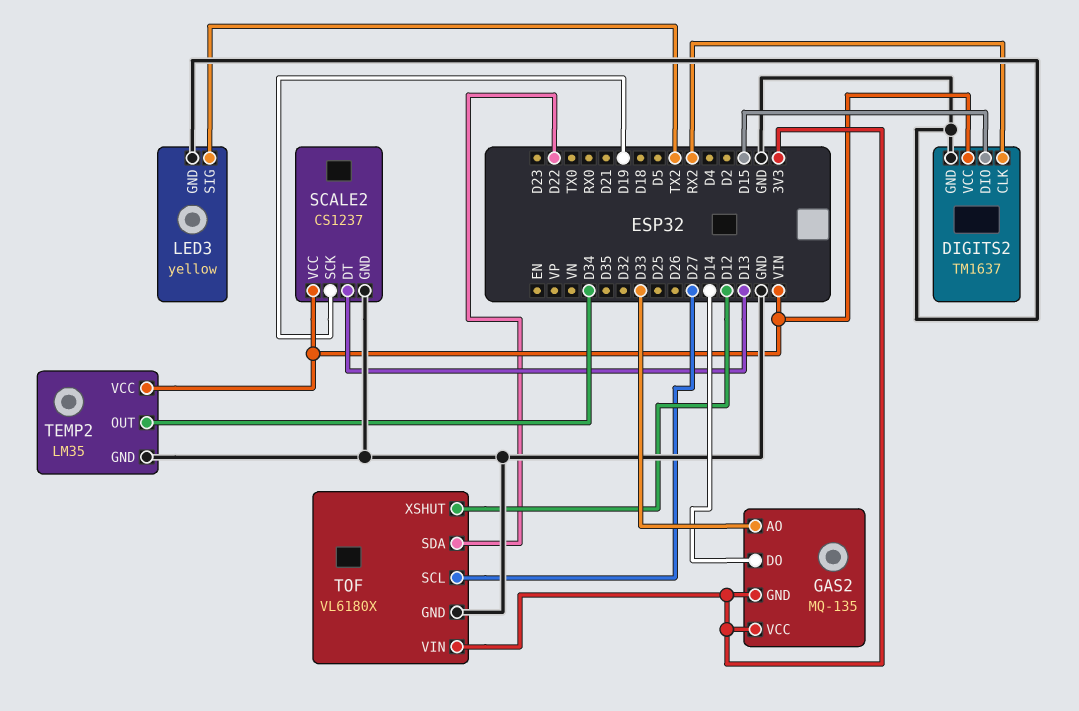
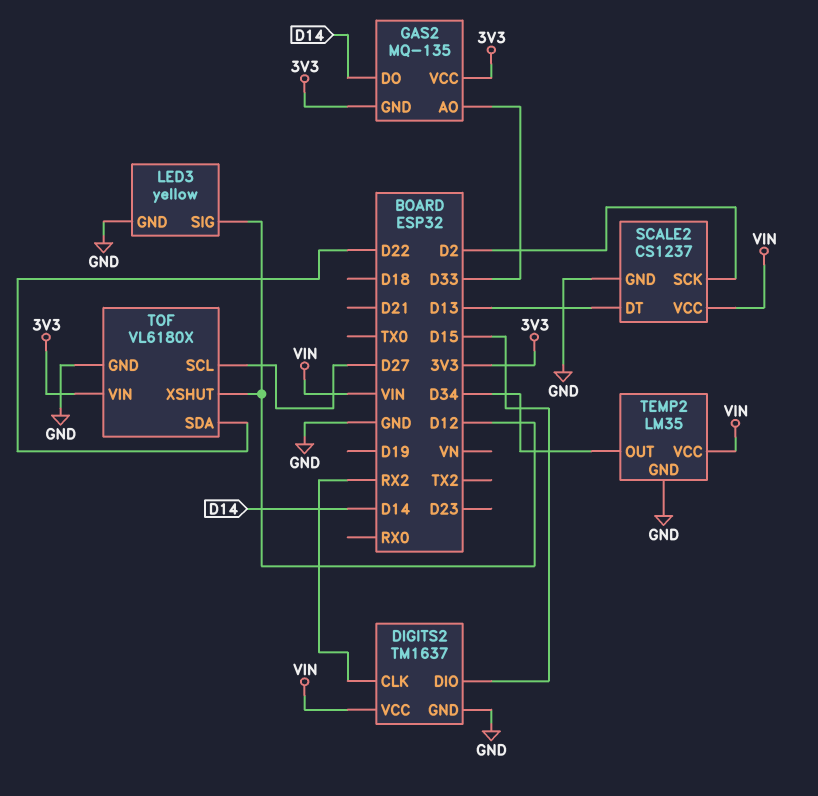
LED3 pin SIG: TX2 -> D12
SCALE2 pin SCK: D19 -> D2

